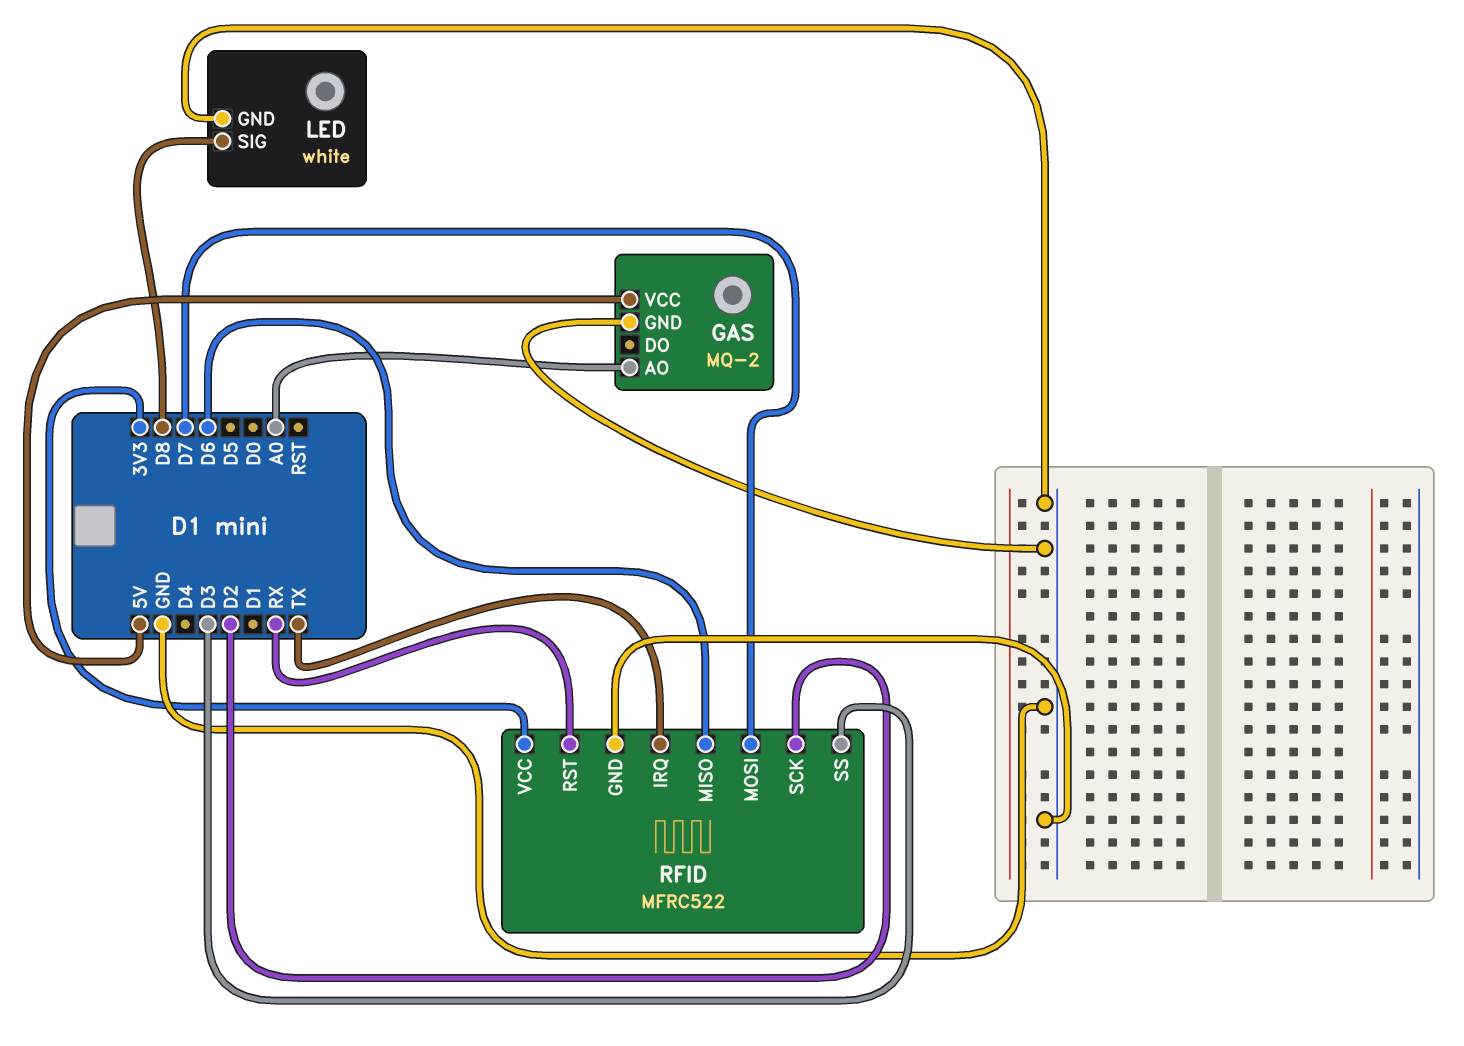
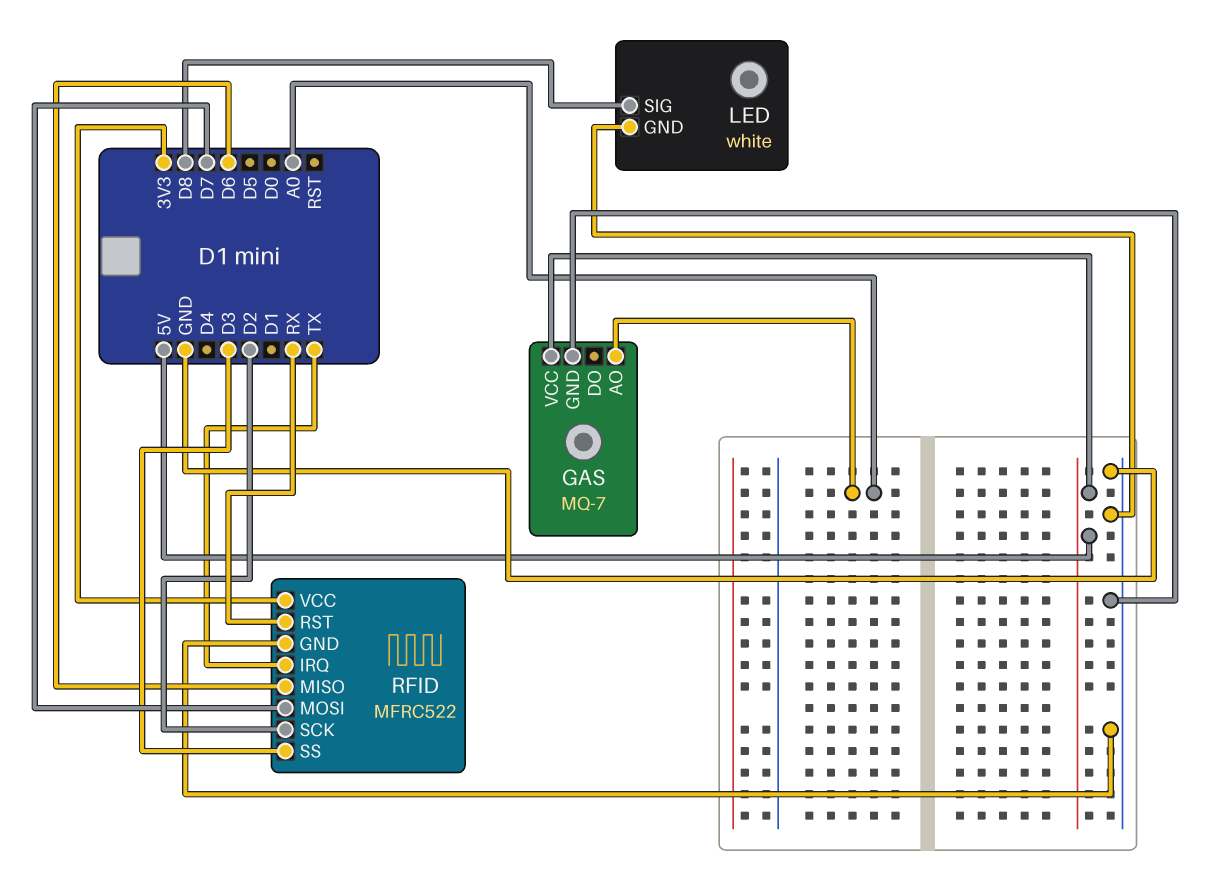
GAS: MQ-2 -> MQ-7

